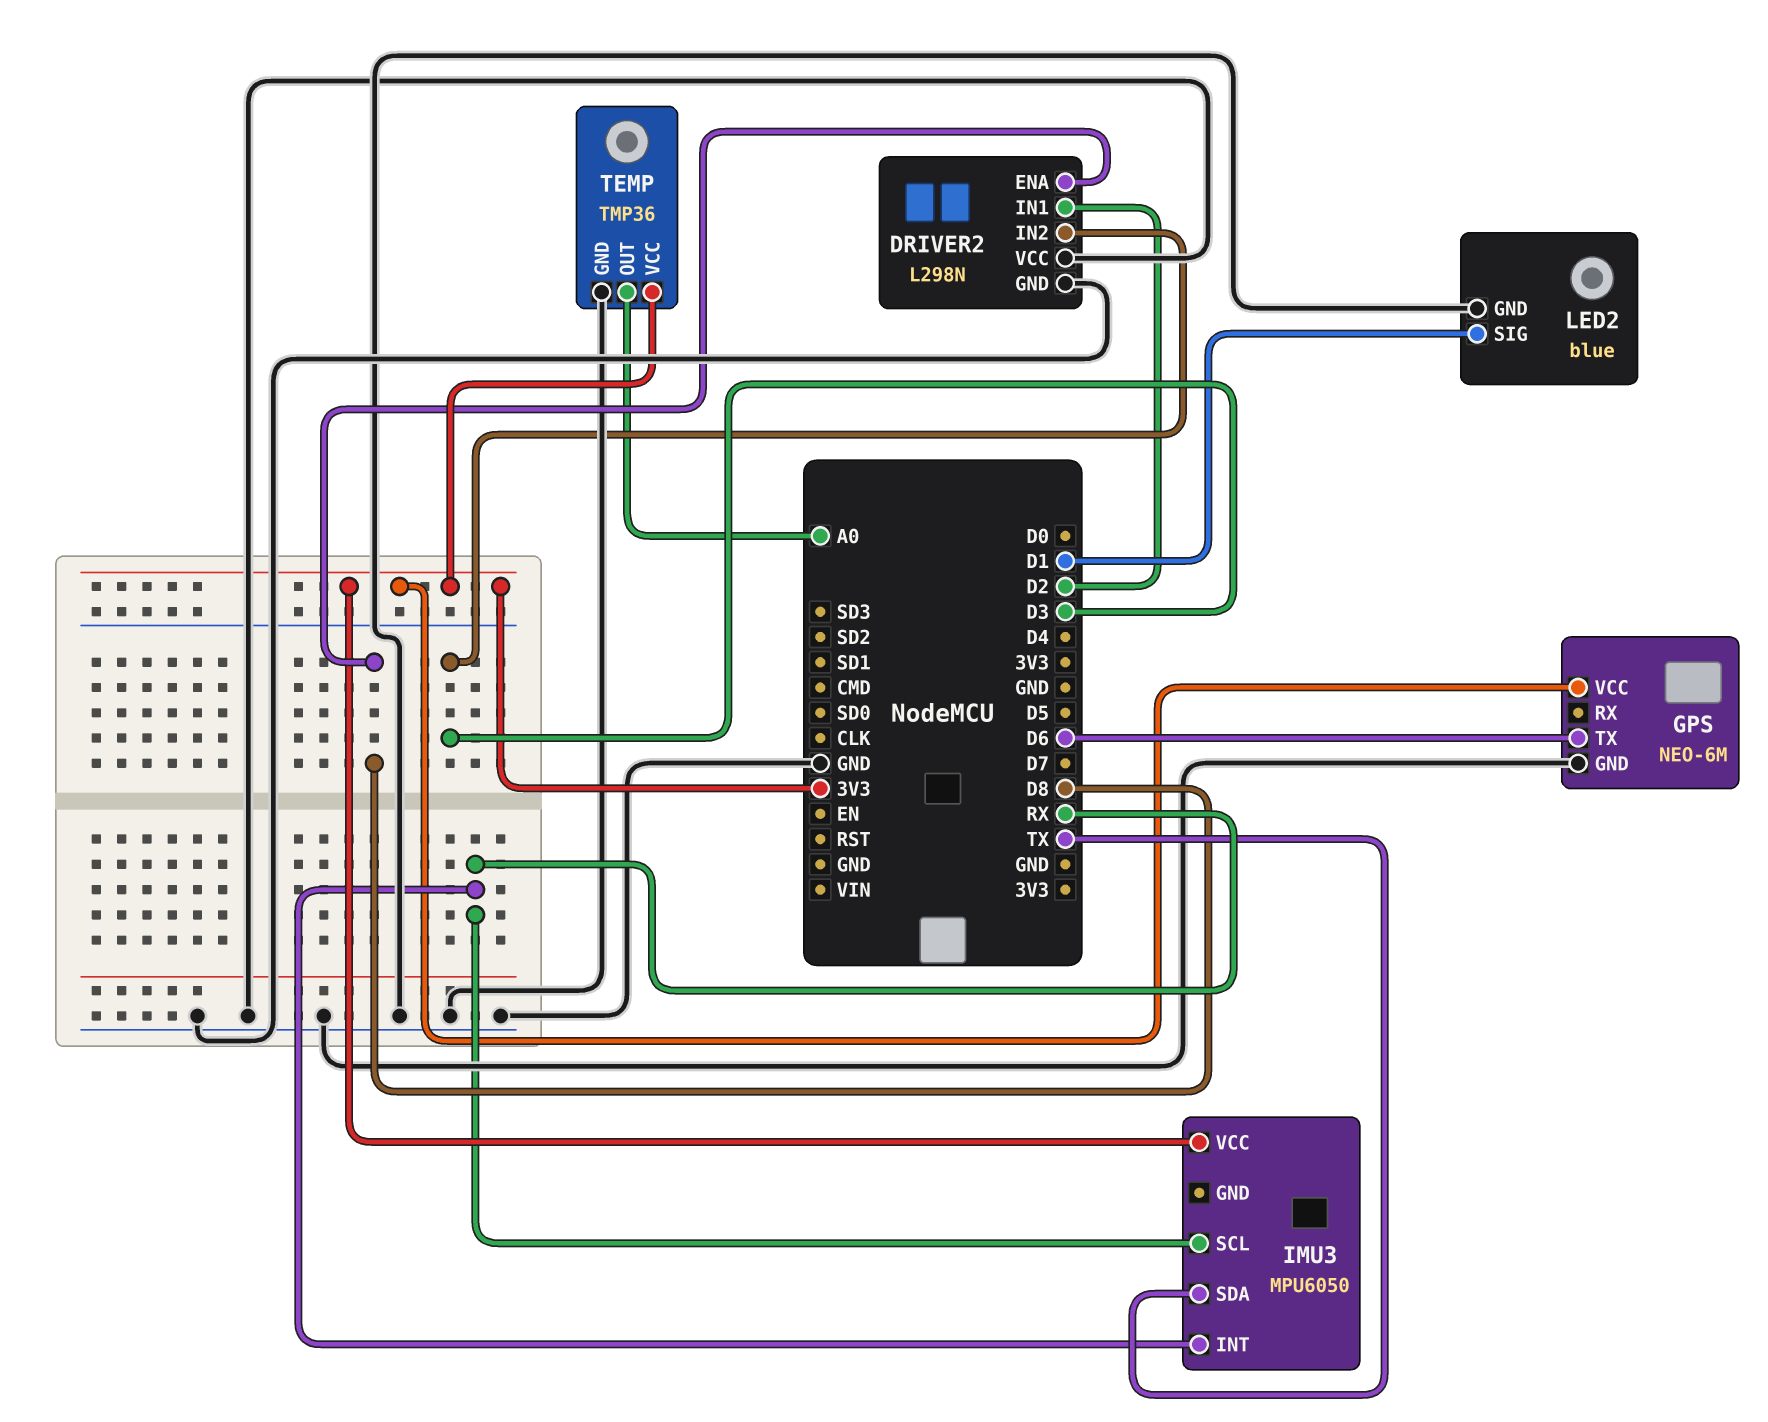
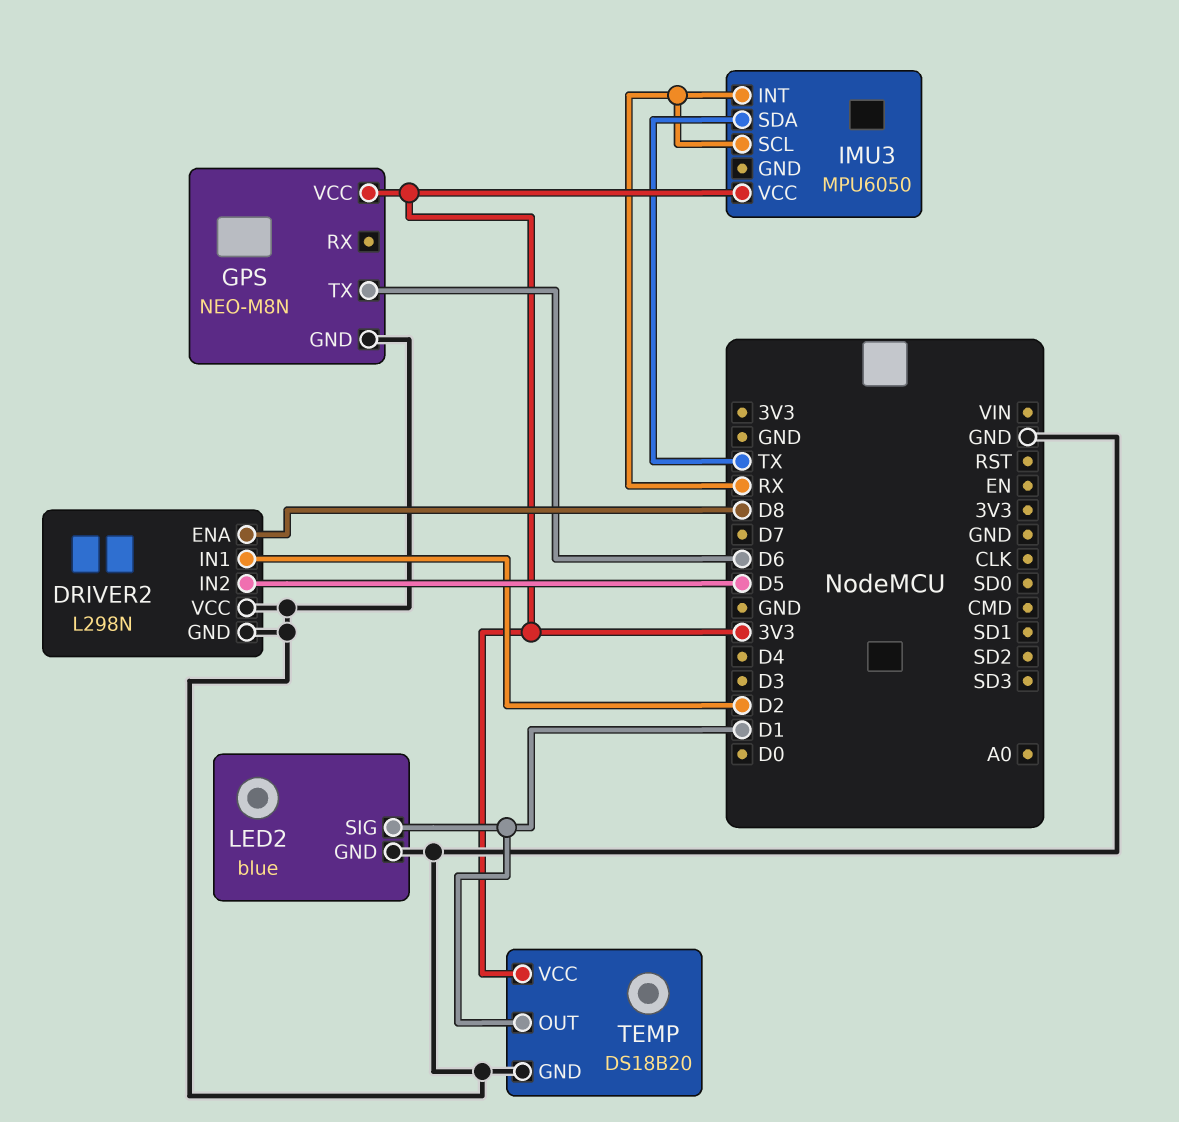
DRIVER2 pin IN2: D3 -> D5
GPS: NEO-6M -> NEO-M8N
TEMP: TMP36 -> DS18B20
TEMP pin OUT: A0 -> D1

